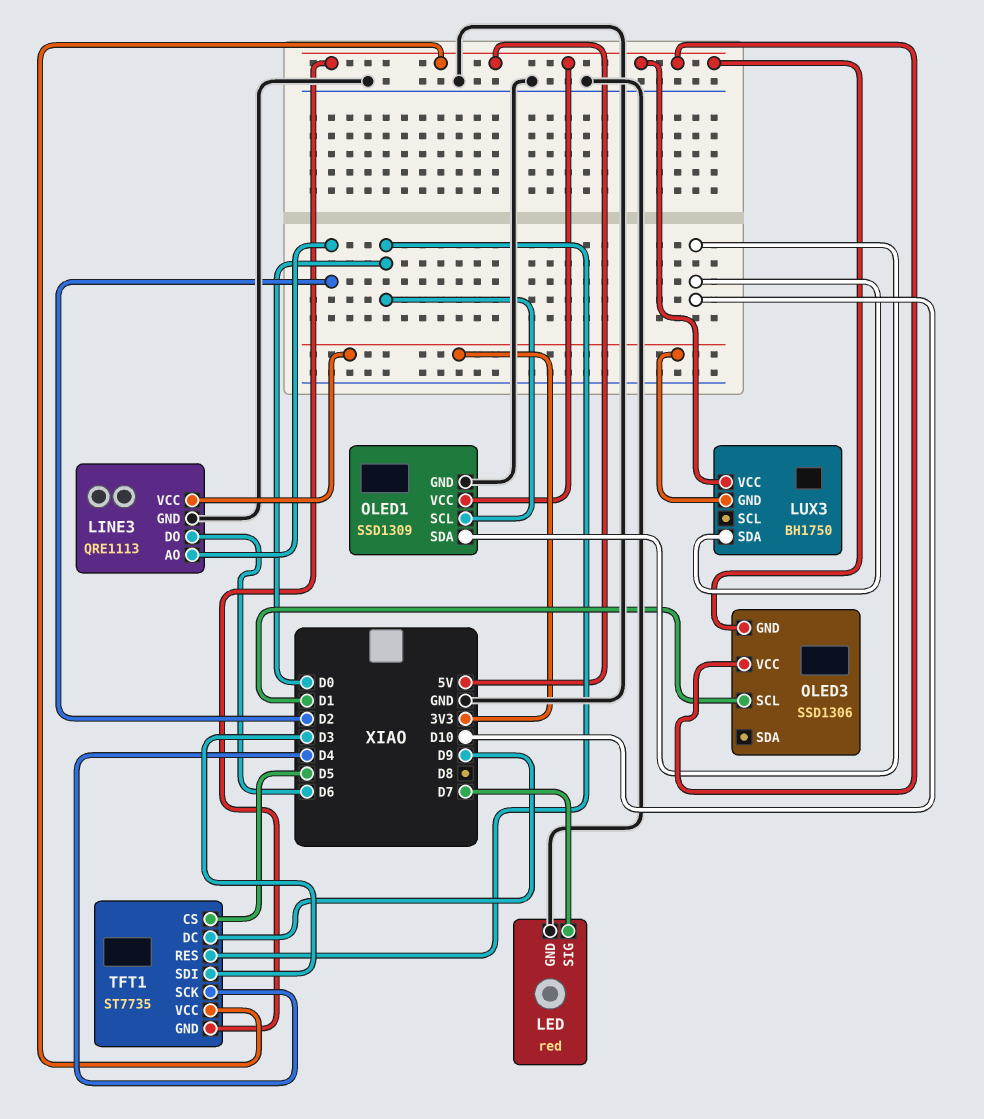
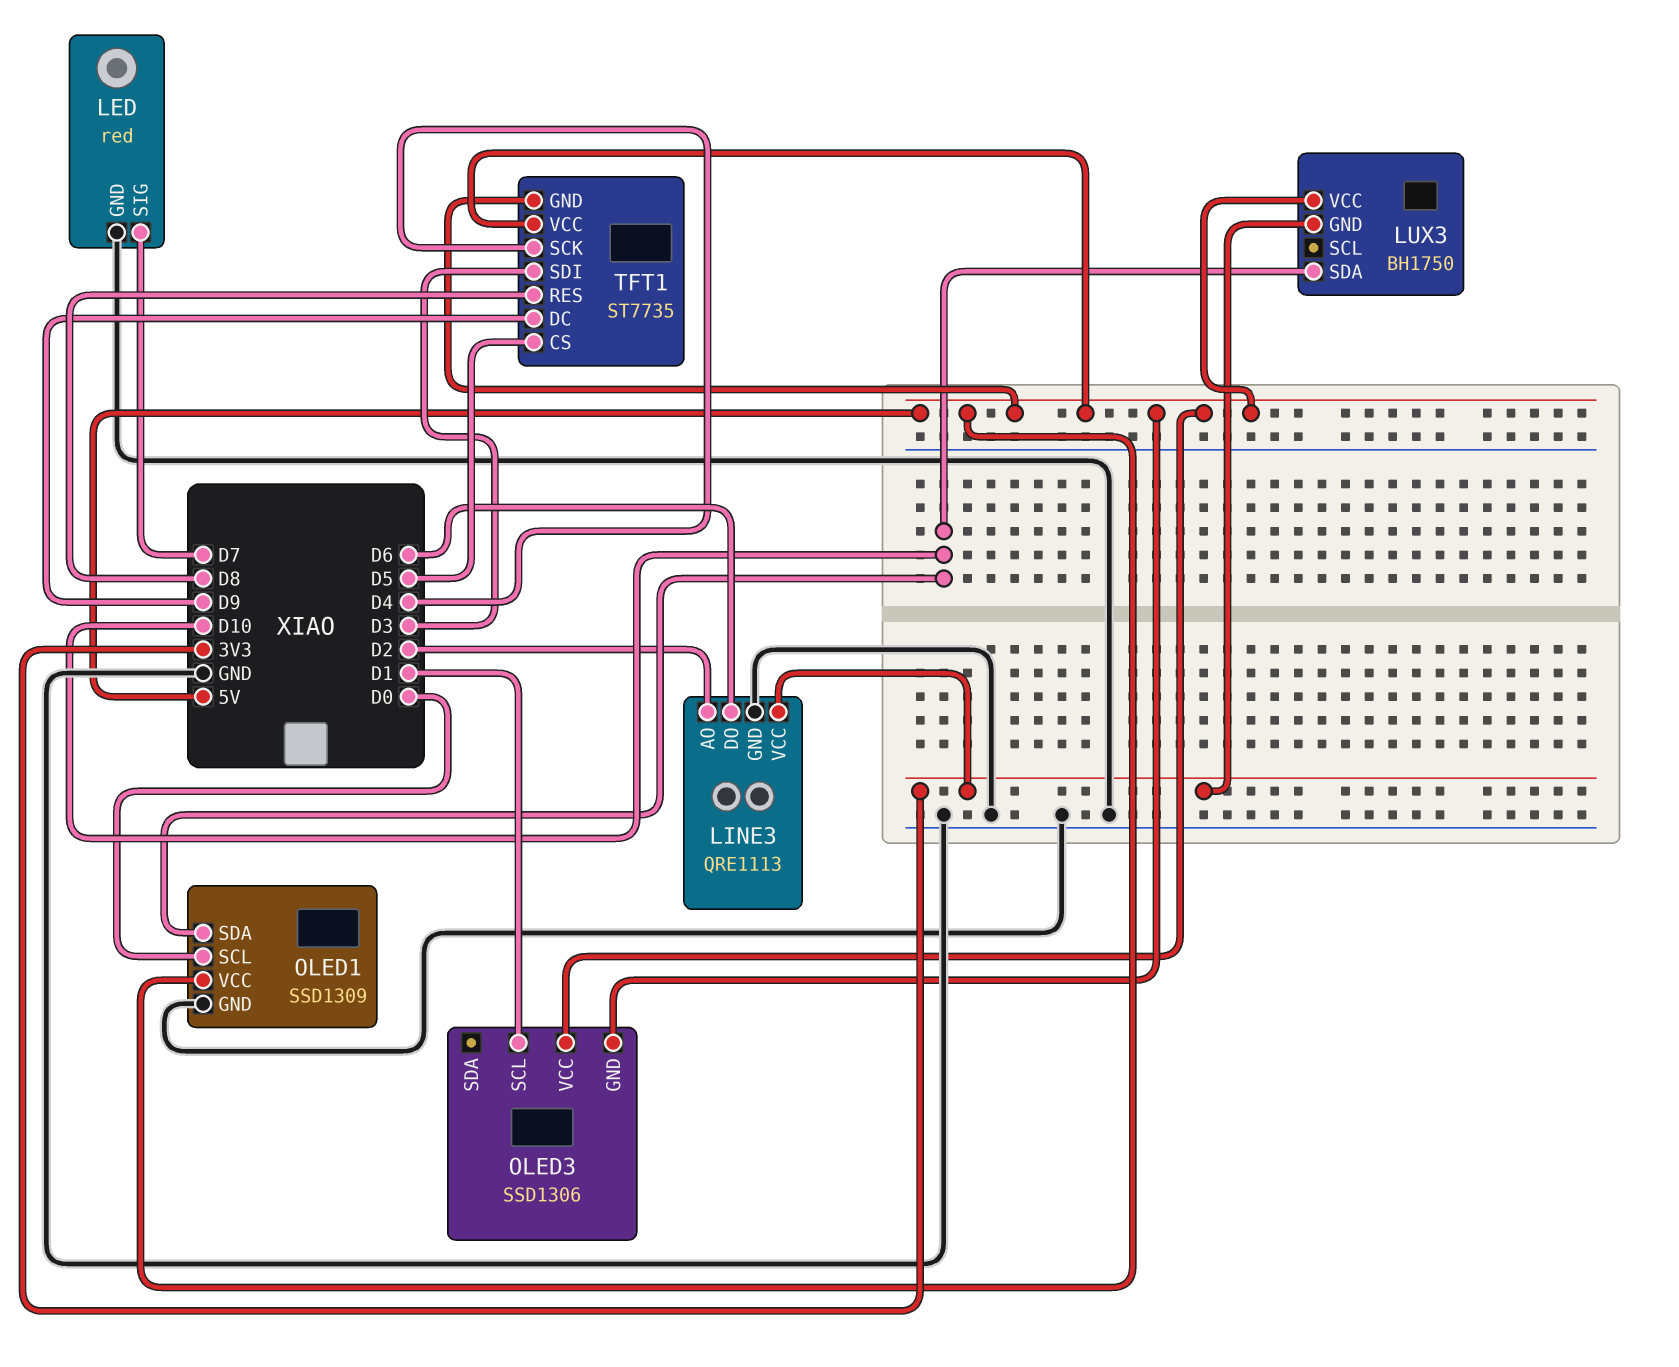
TFT1 pin RES: D0 -> D8

